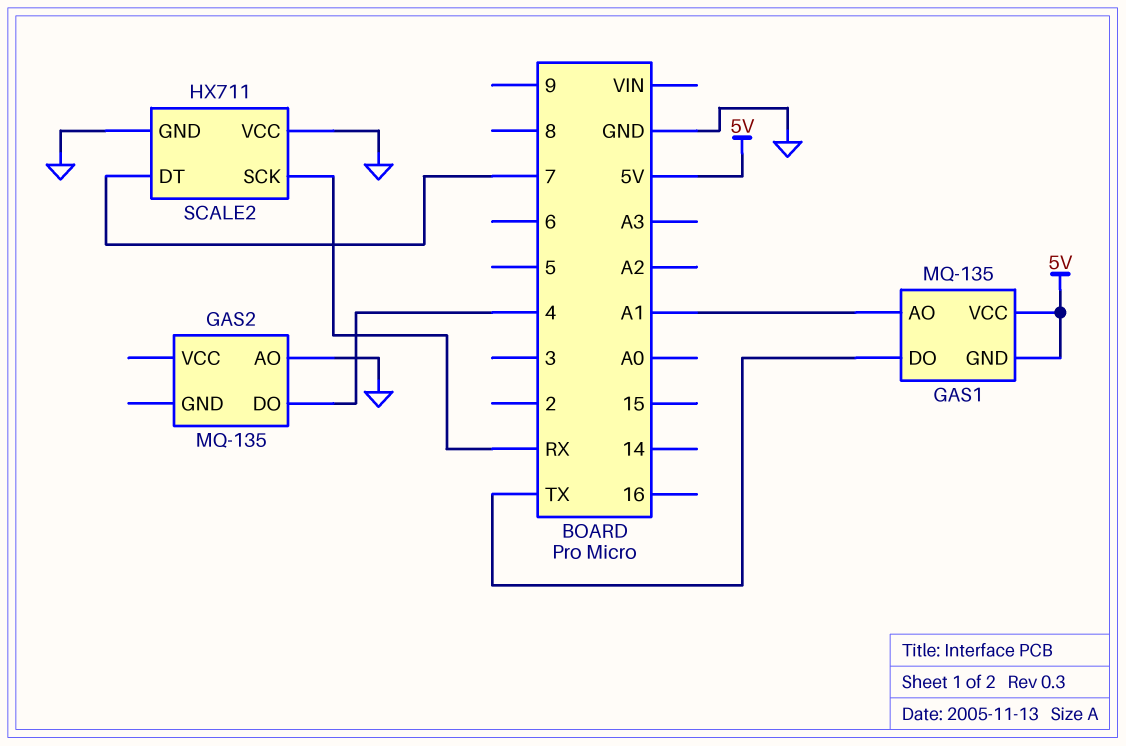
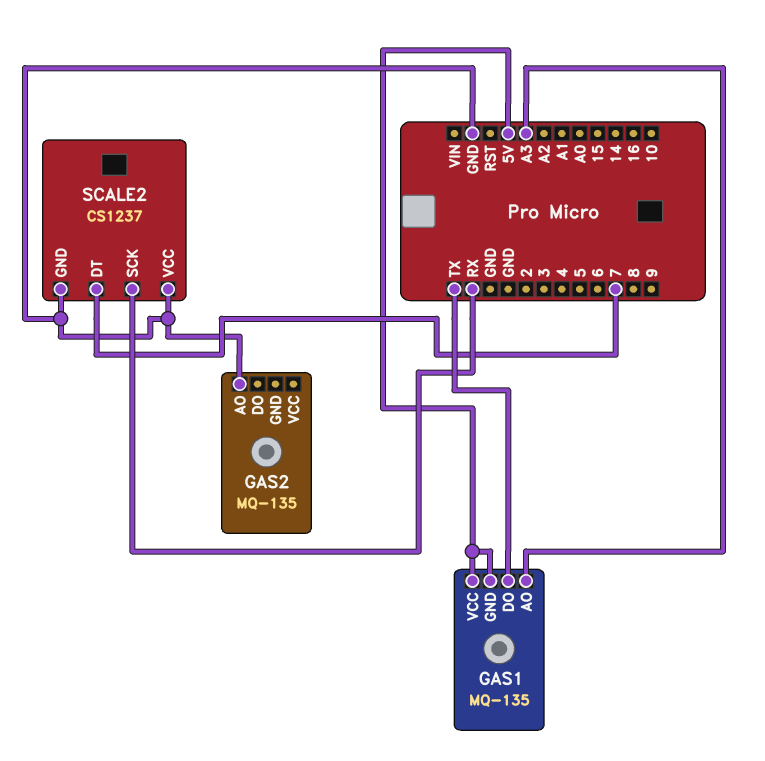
GAS1 pin AO: A1 -> A3
GAS2 pin DO: 4 -> none
SCALE2: HX711 -> CS1237

